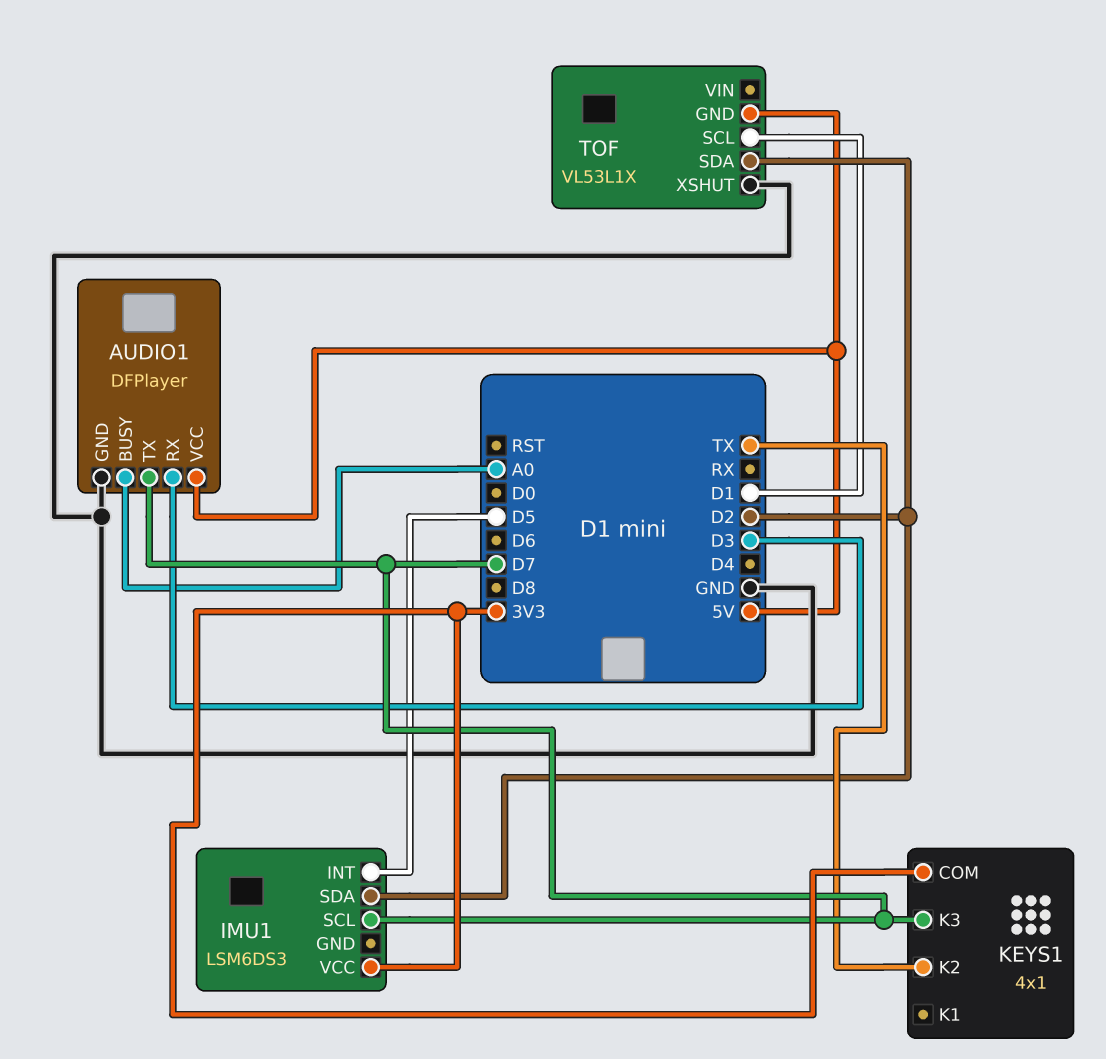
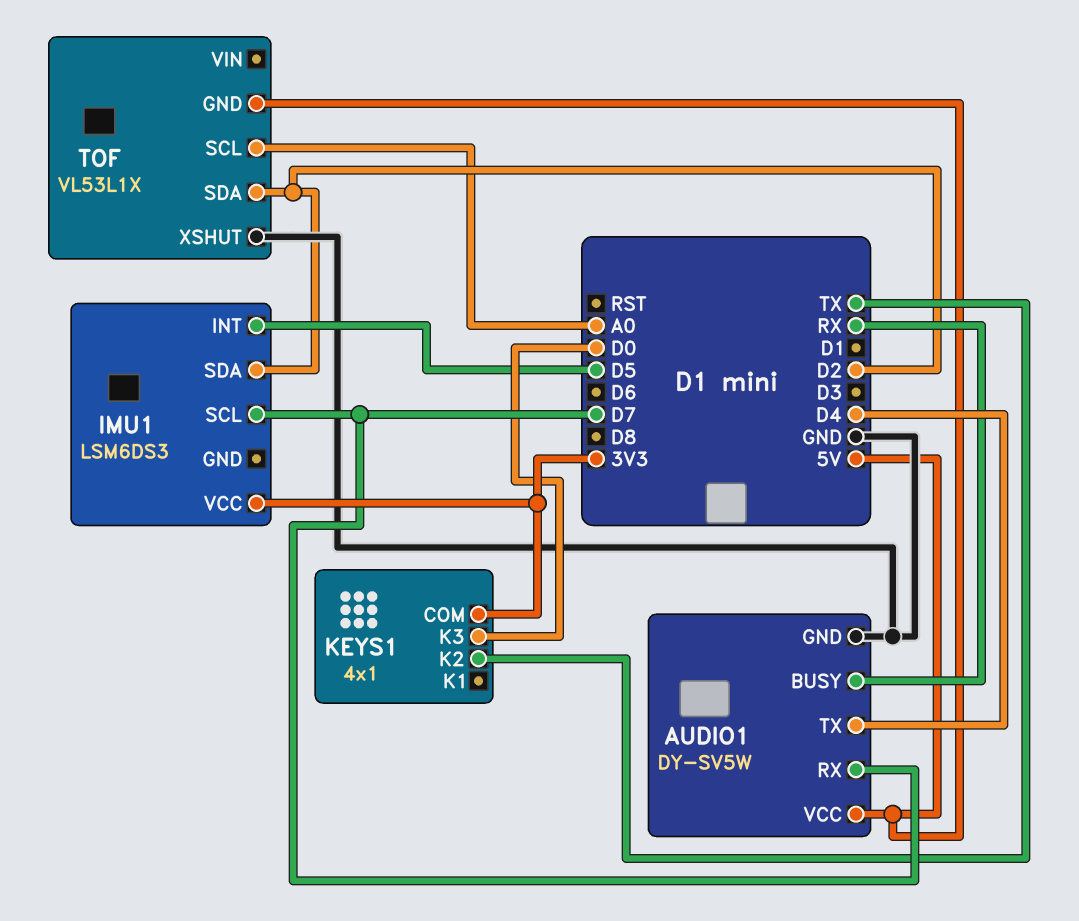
AUDIO1: DFPlayer -> DY-SV5W
AUDIO1 pin BUSY: A0 -> RX
AUDIO1 pin RX: D3 -> D7
AUDIO1 pin TX: D7 -> D4
KEYS1 pin K3: D7 -> D0
TOF pin SCL: D1 -> A0

